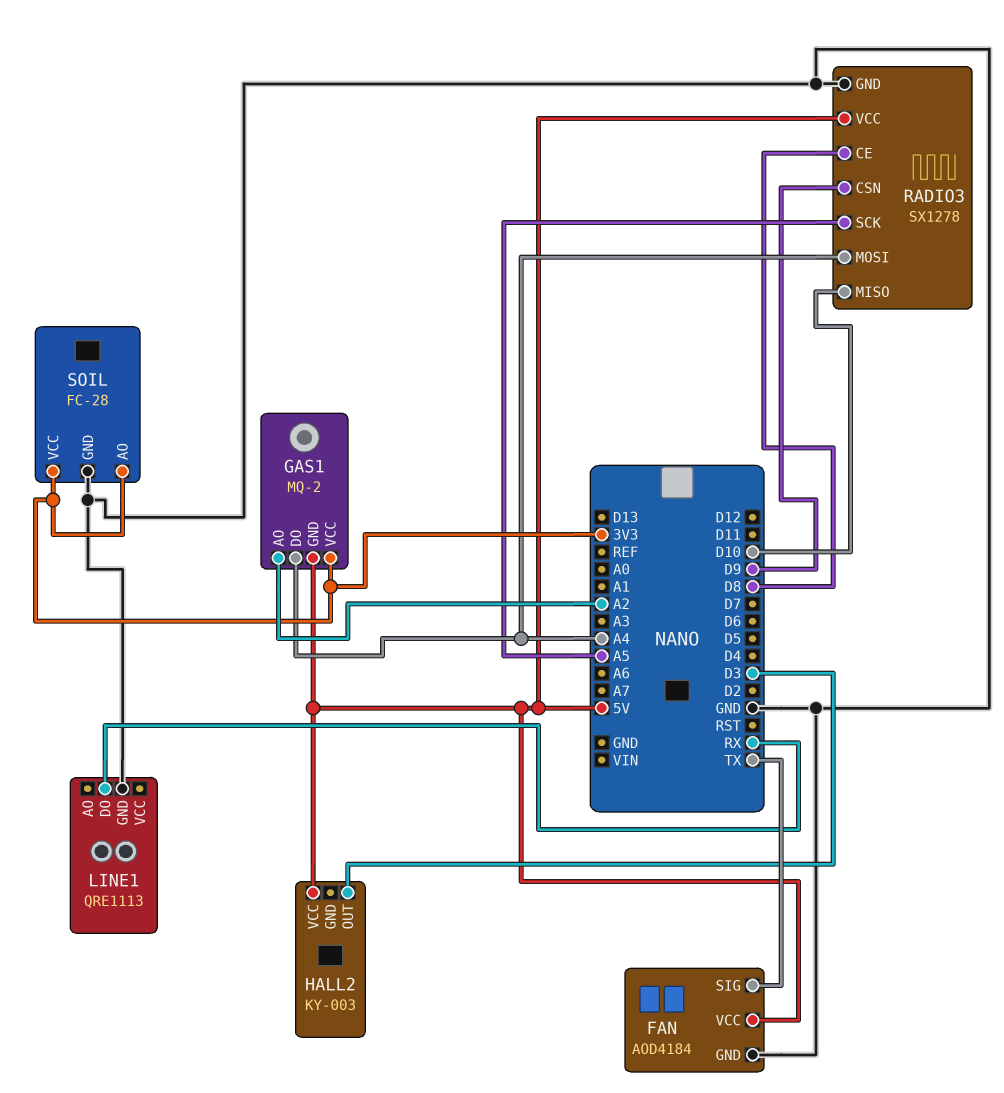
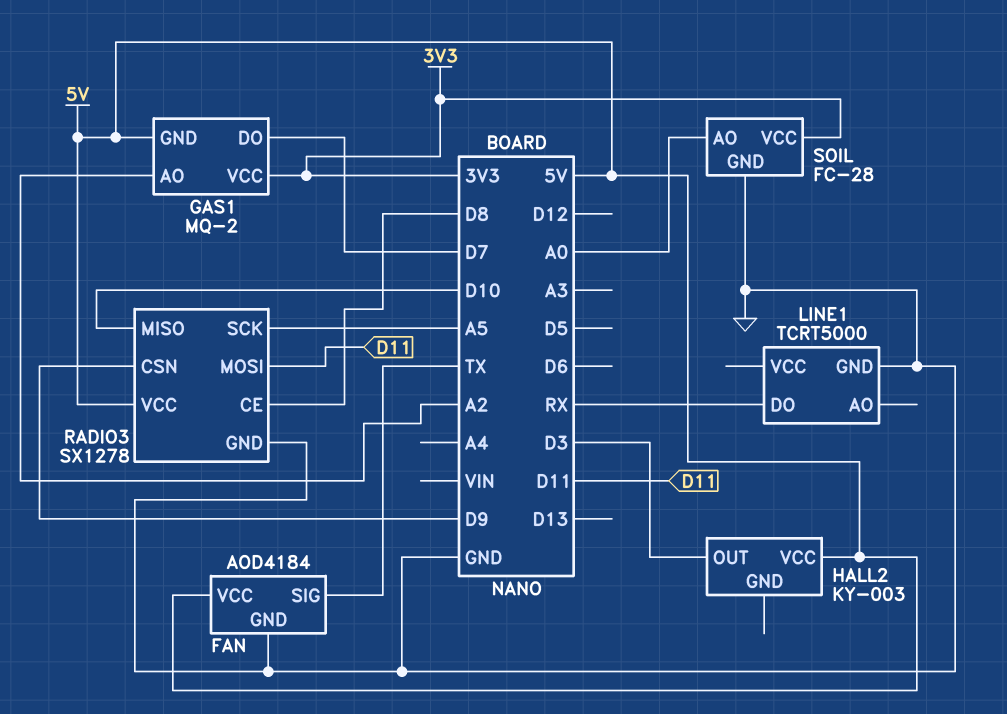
GAS1 pin DO: A4 -> D7
LINE1: QRE1113 -> TCRT5000
RADIO3 pin MOSI: A4 -> D11
SOIL pin AO: 3V3 -> A0

